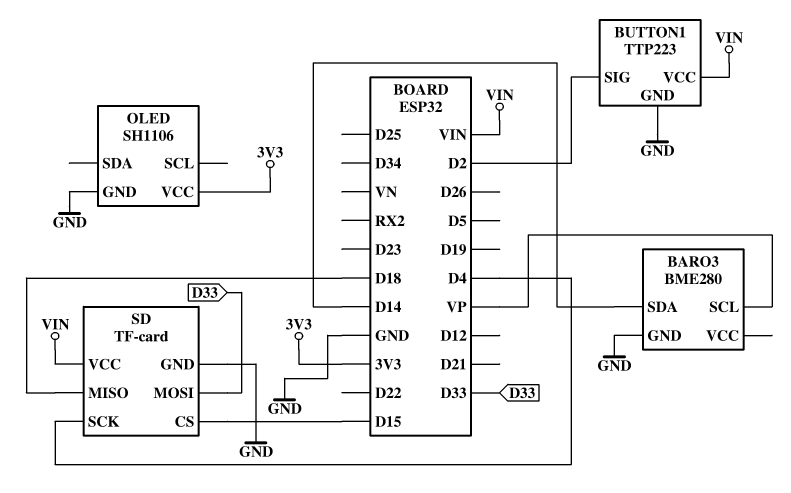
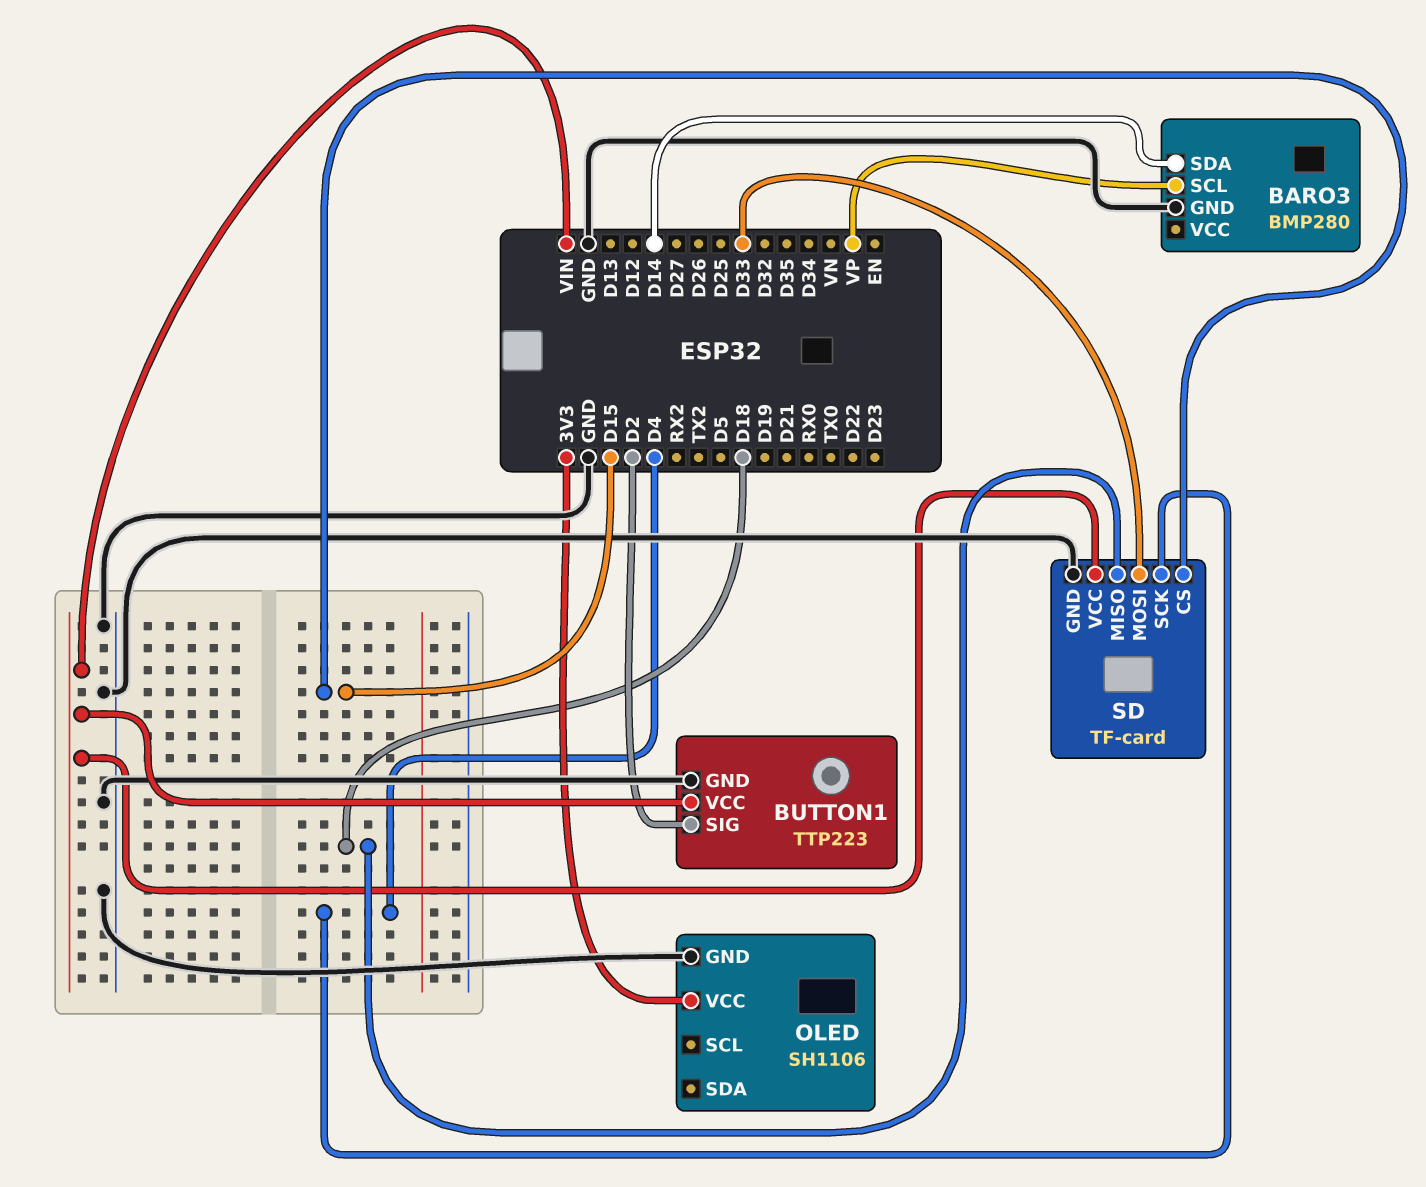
BARO3: BME280 -> BMP280

